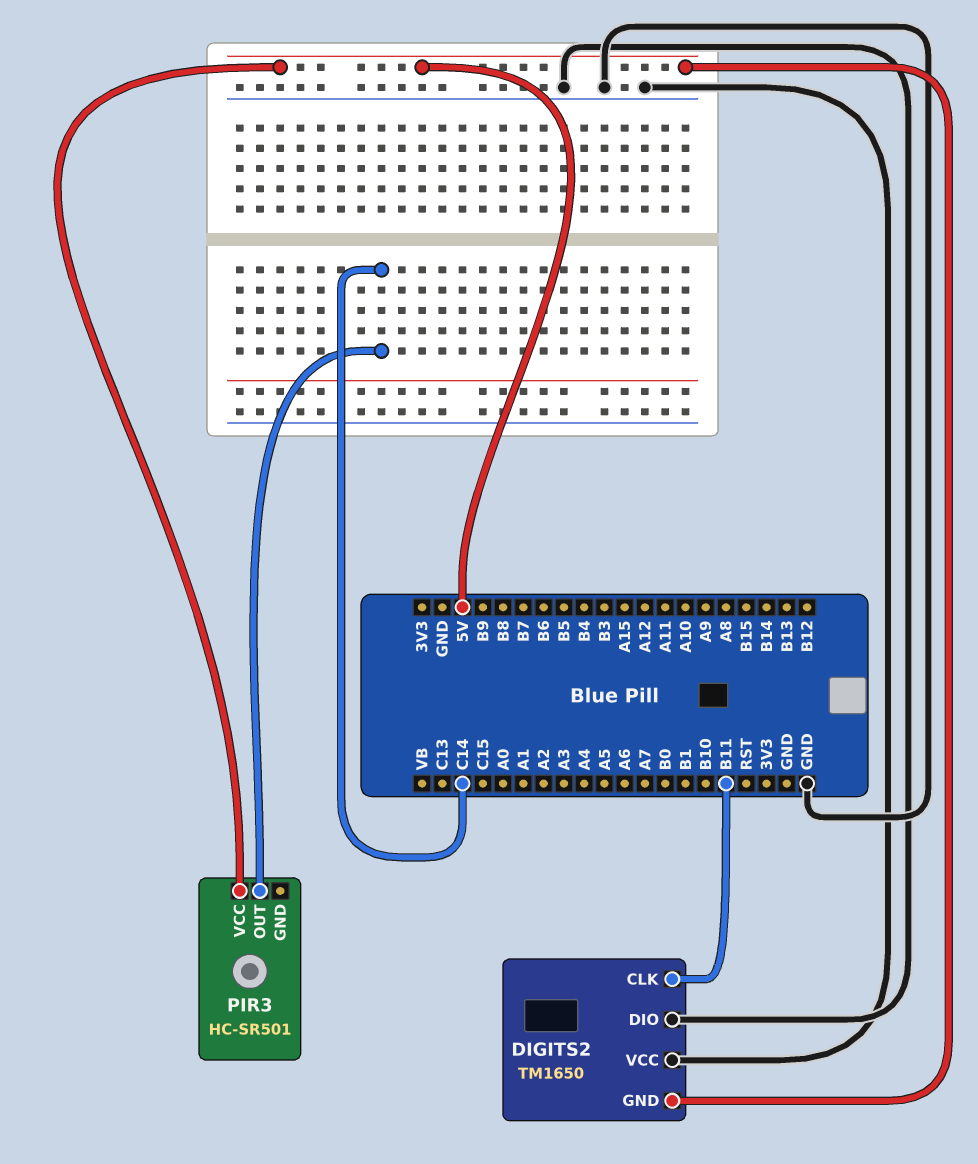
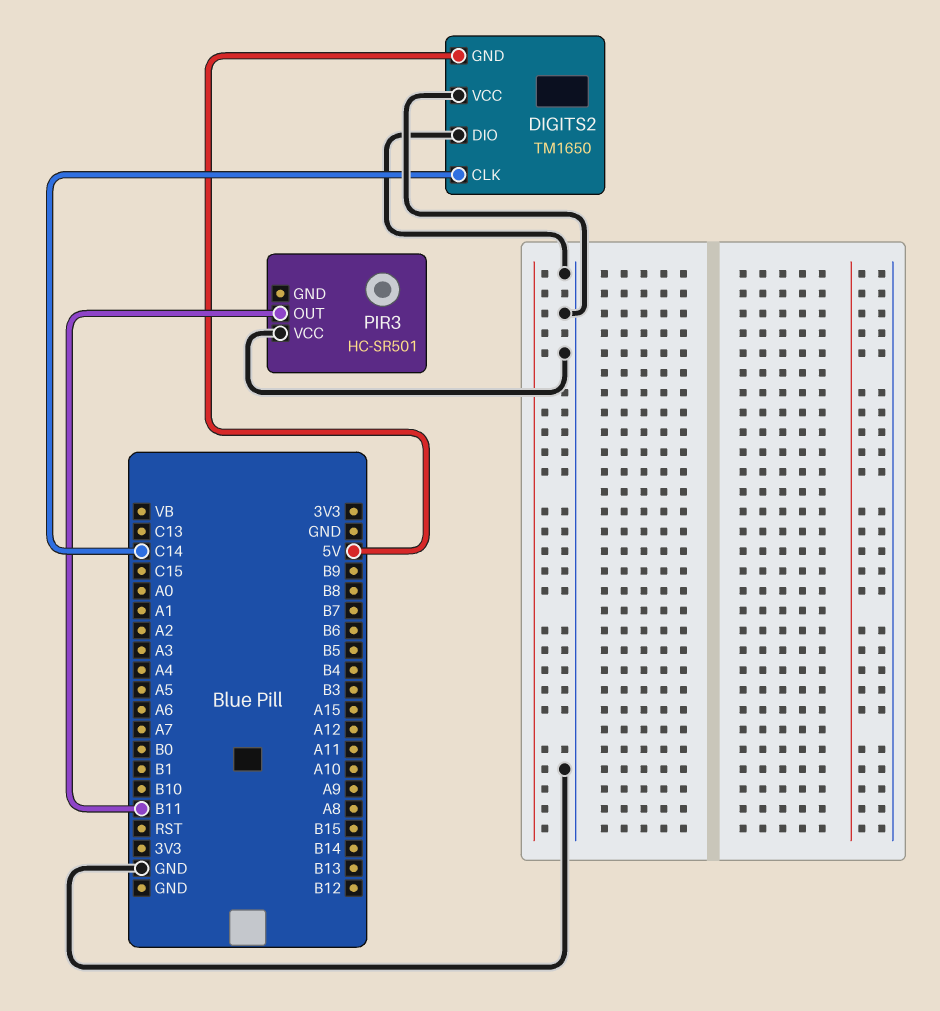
DIGITS2 pin CLK: B11 -> C14
PIR3 pin OUT: C14 -> B11
PIR3 pin VCC: 5V -> GND

